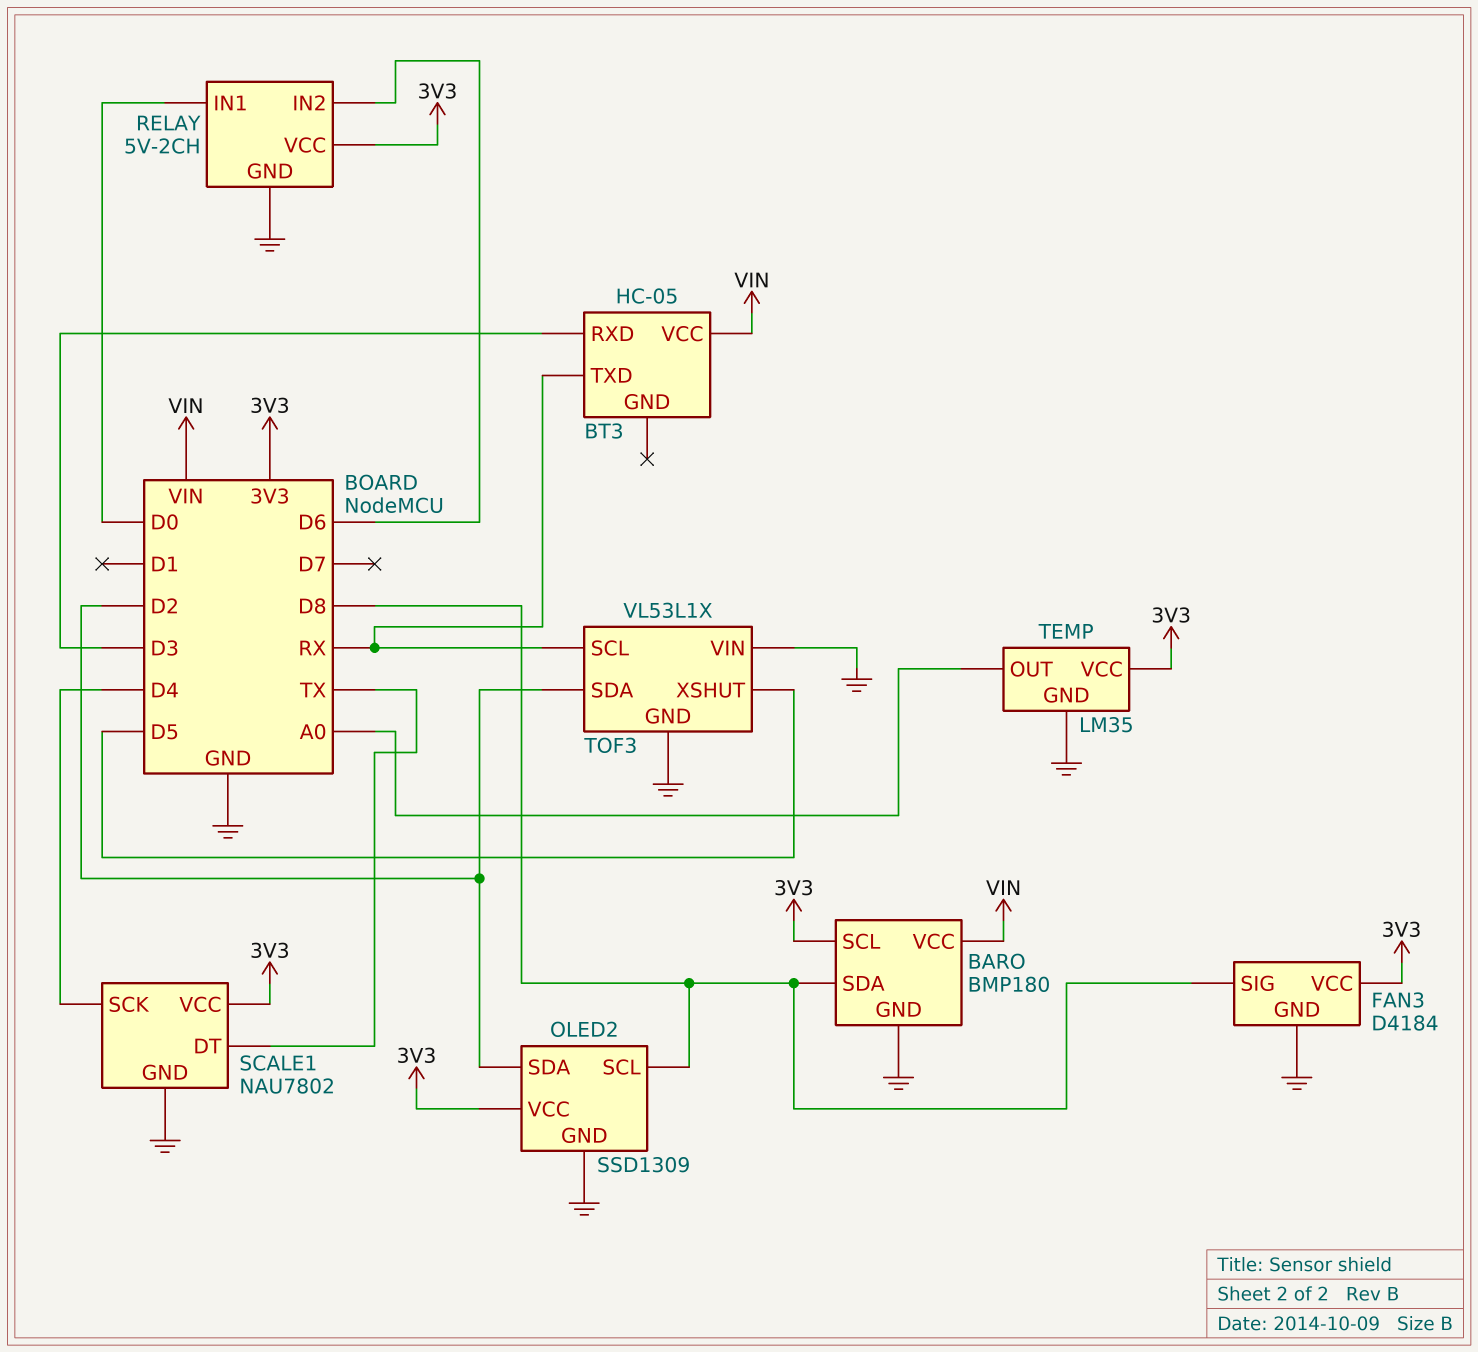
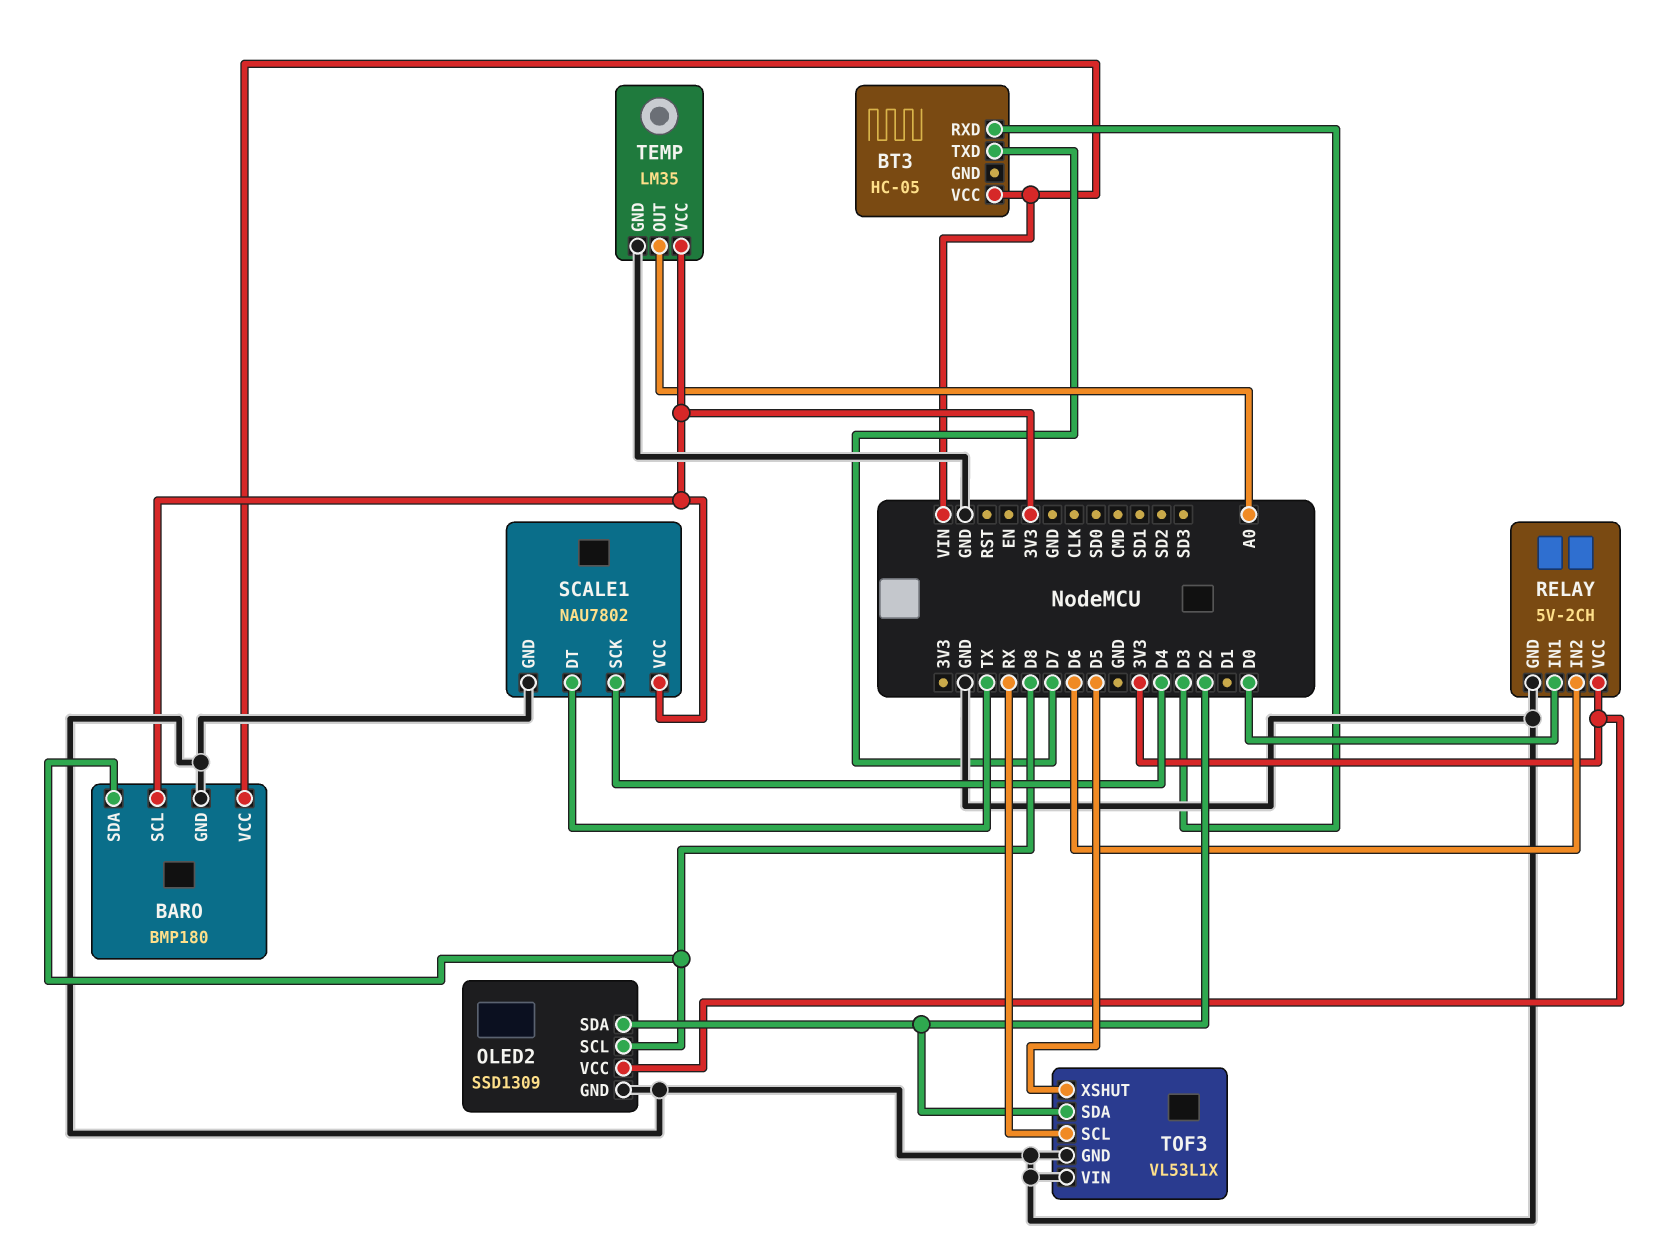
BT3 pin TXD: RX -> D7
FAN3: D4184 -> none
FAN3 pin GND: GND -> none
FAN3 pin SIG: D8 -> none
FAN3 pin VCC: 3V3 -> none

